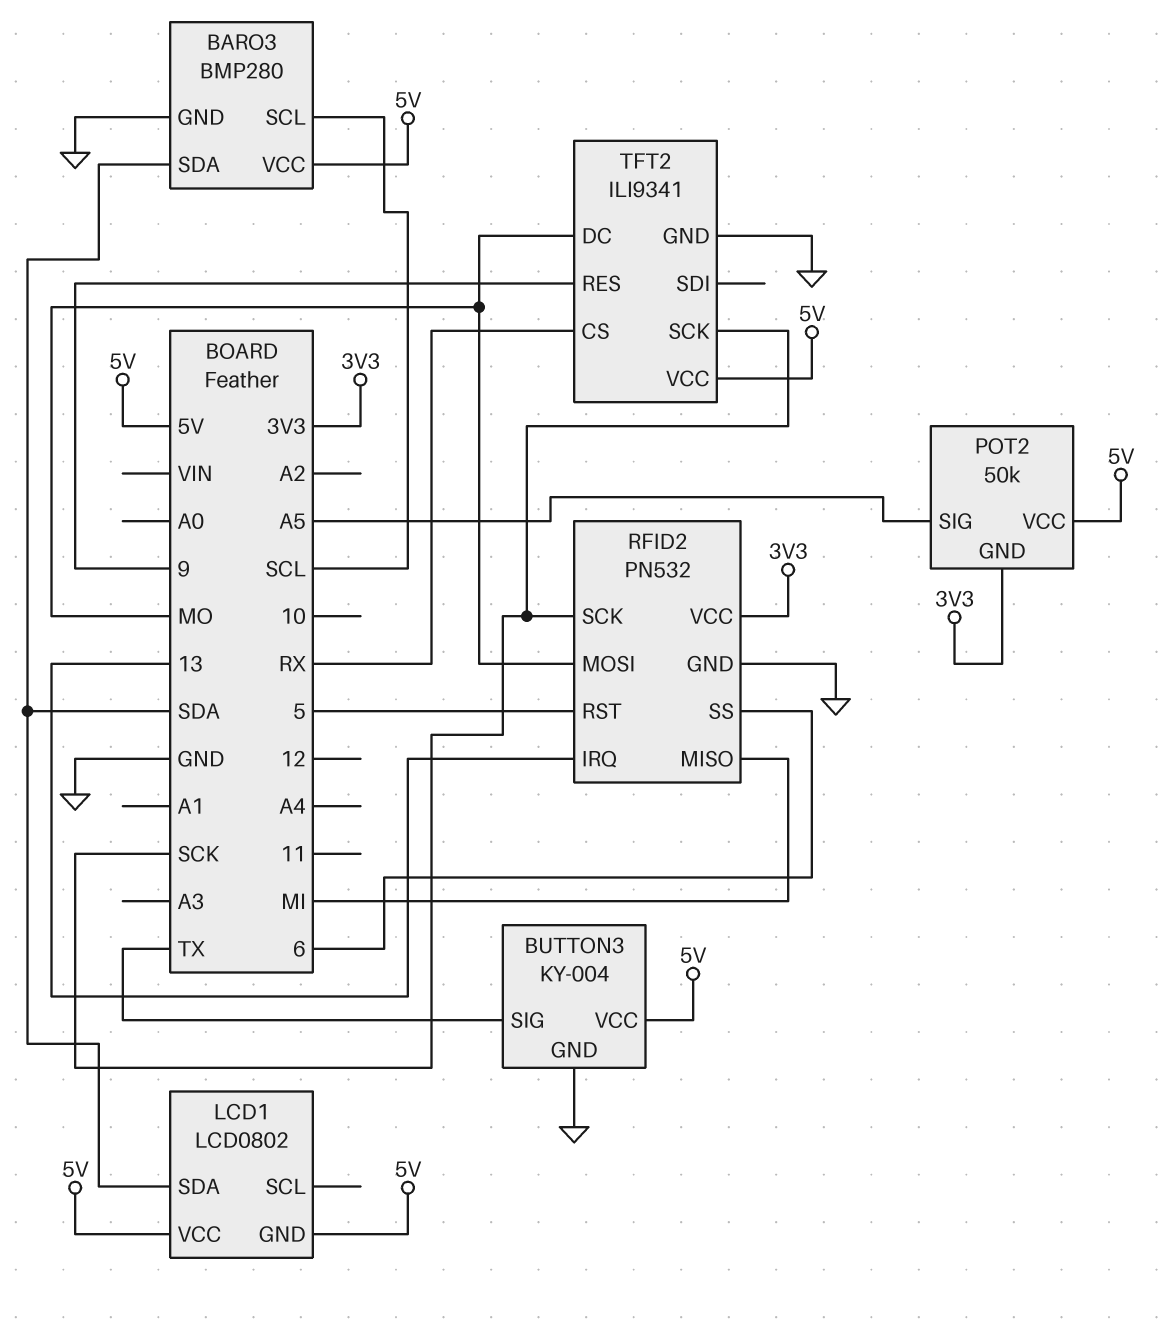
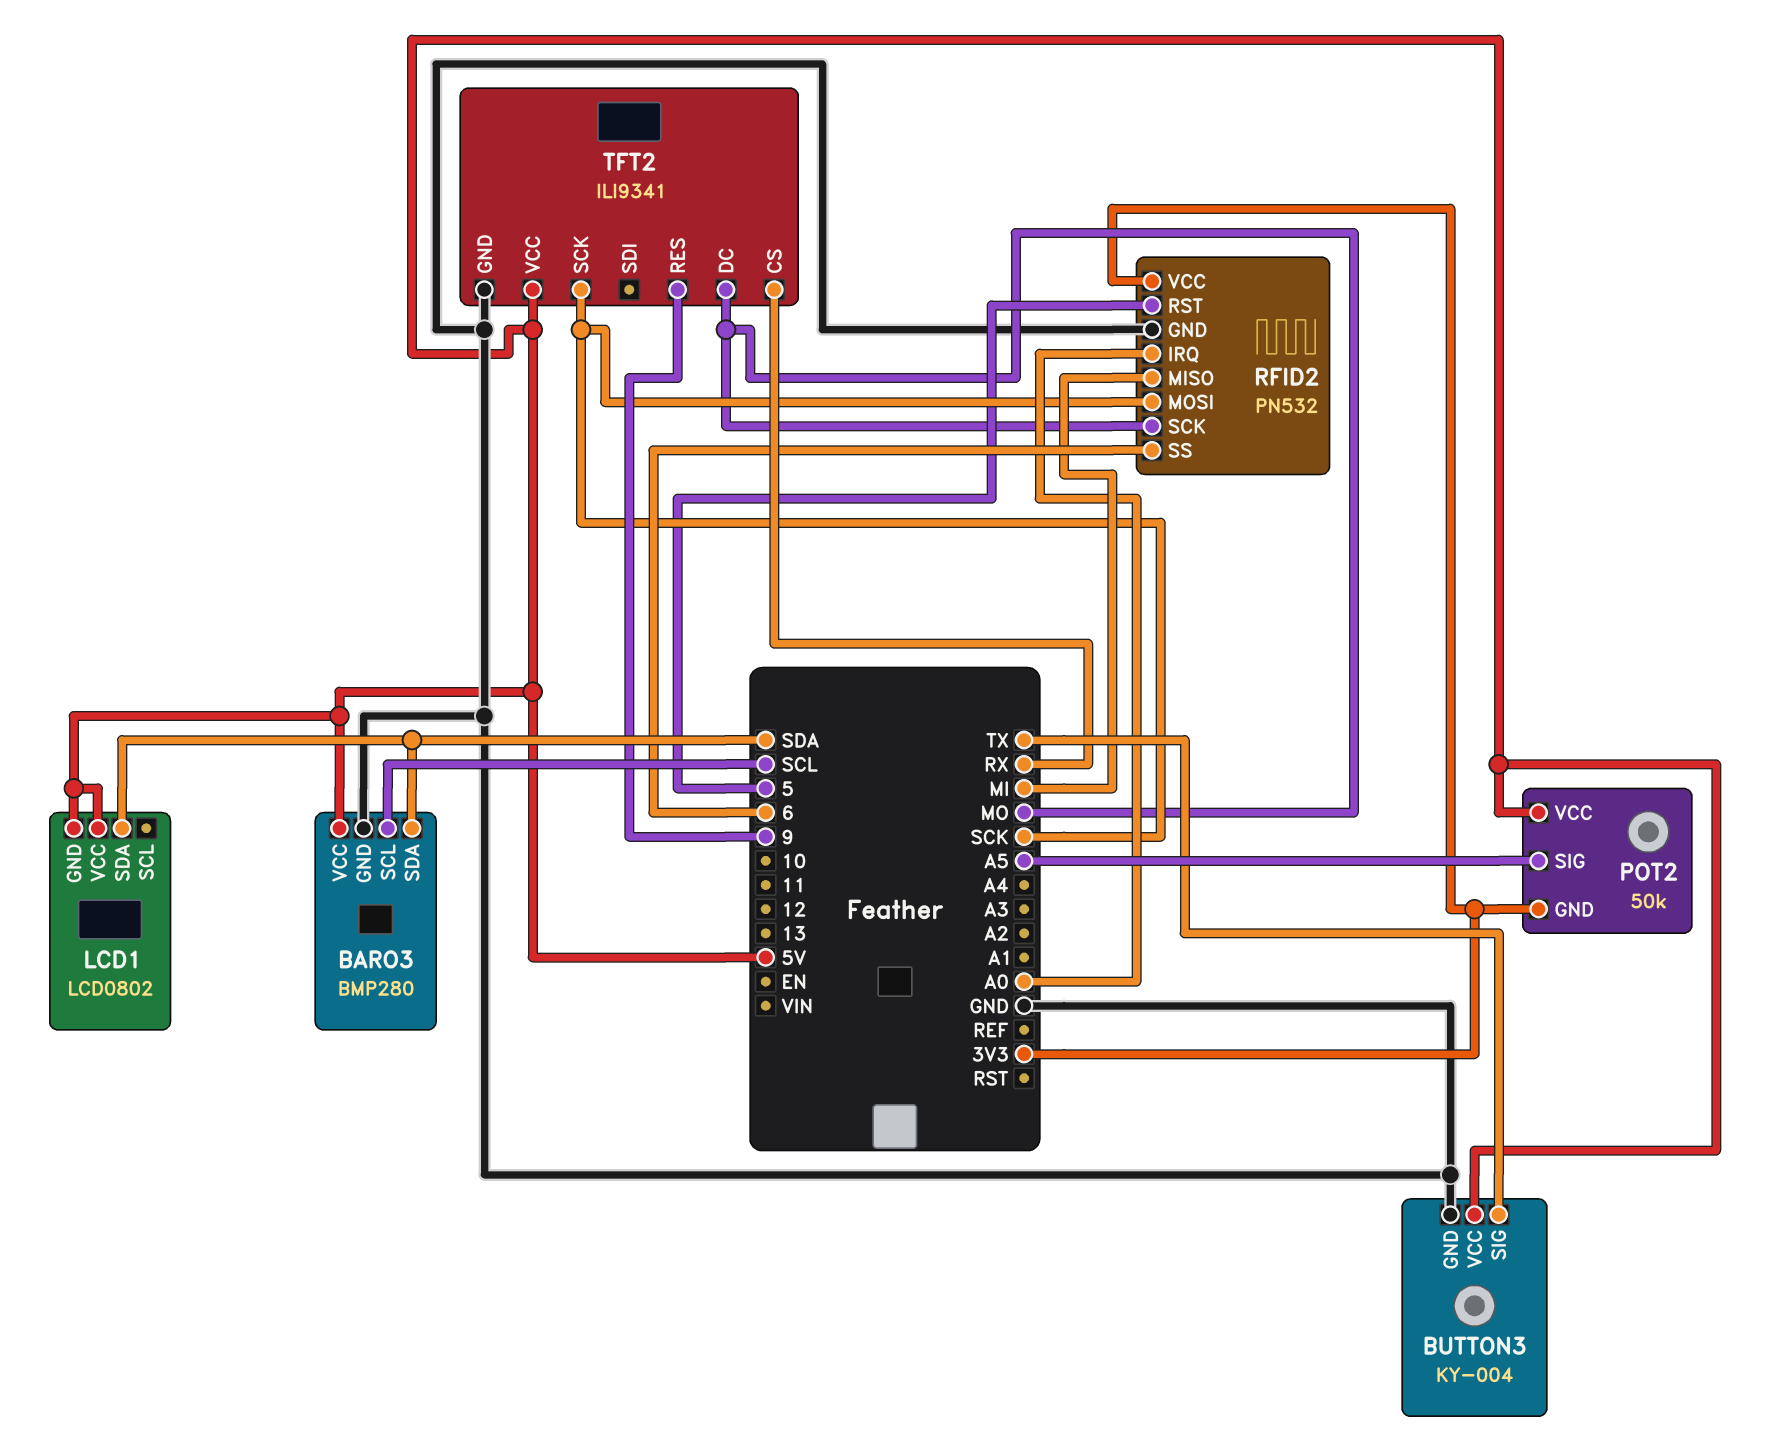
RFID2 pin IRQ: 13 -> A0
RFID2 pin MOSI: MO -> SCK
RFID2 pin SCK: SCK -> MO

